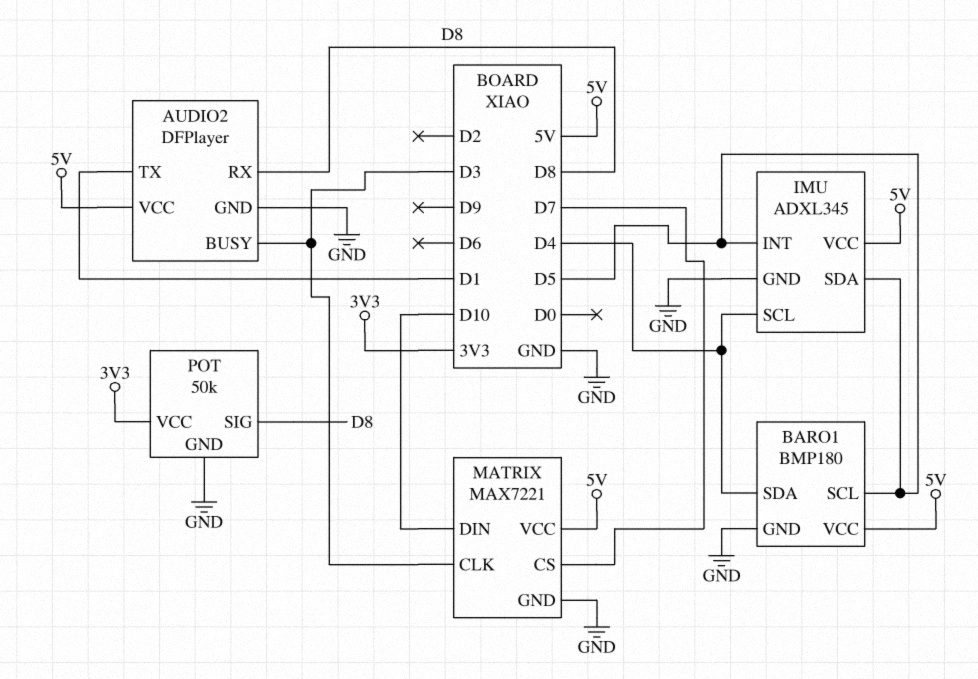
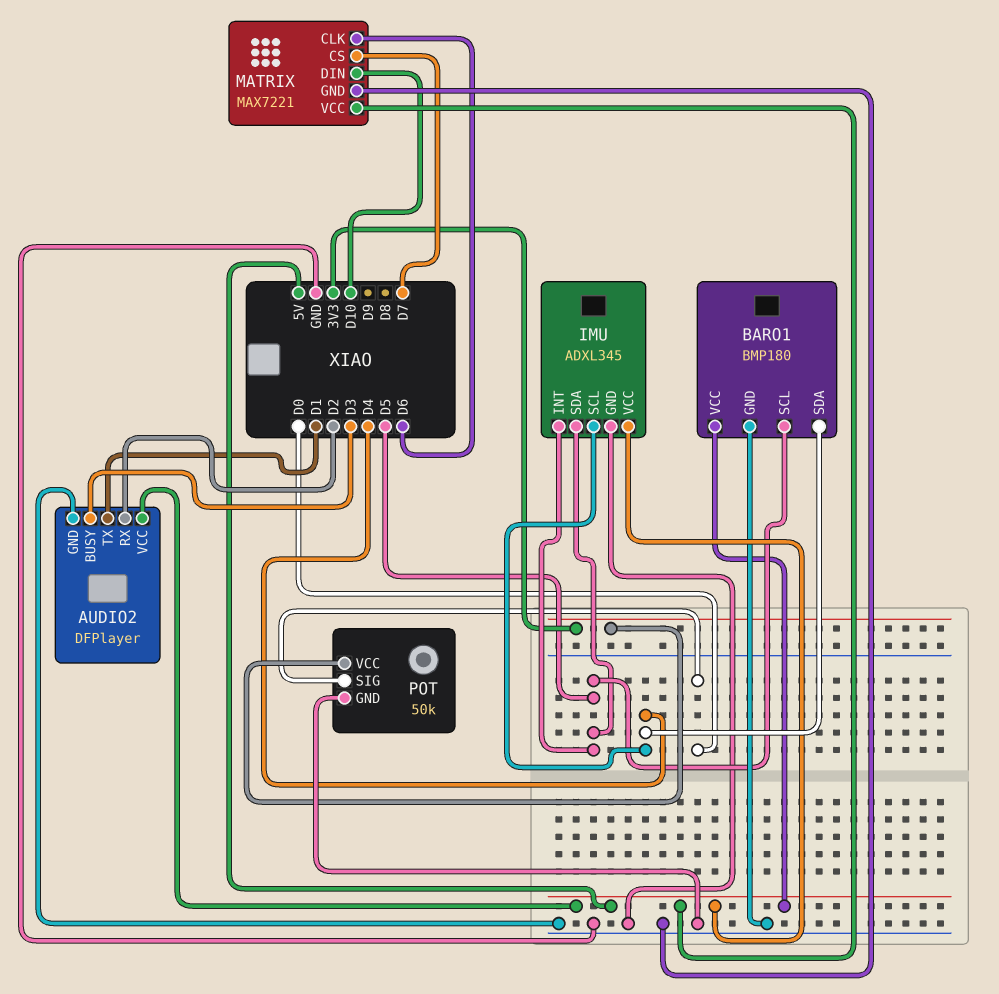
AUDIO2 pin RX: D8 -> D2
MATRIX pin CLK: D3 -> D6
POT pin SIG: D8 -> D0

